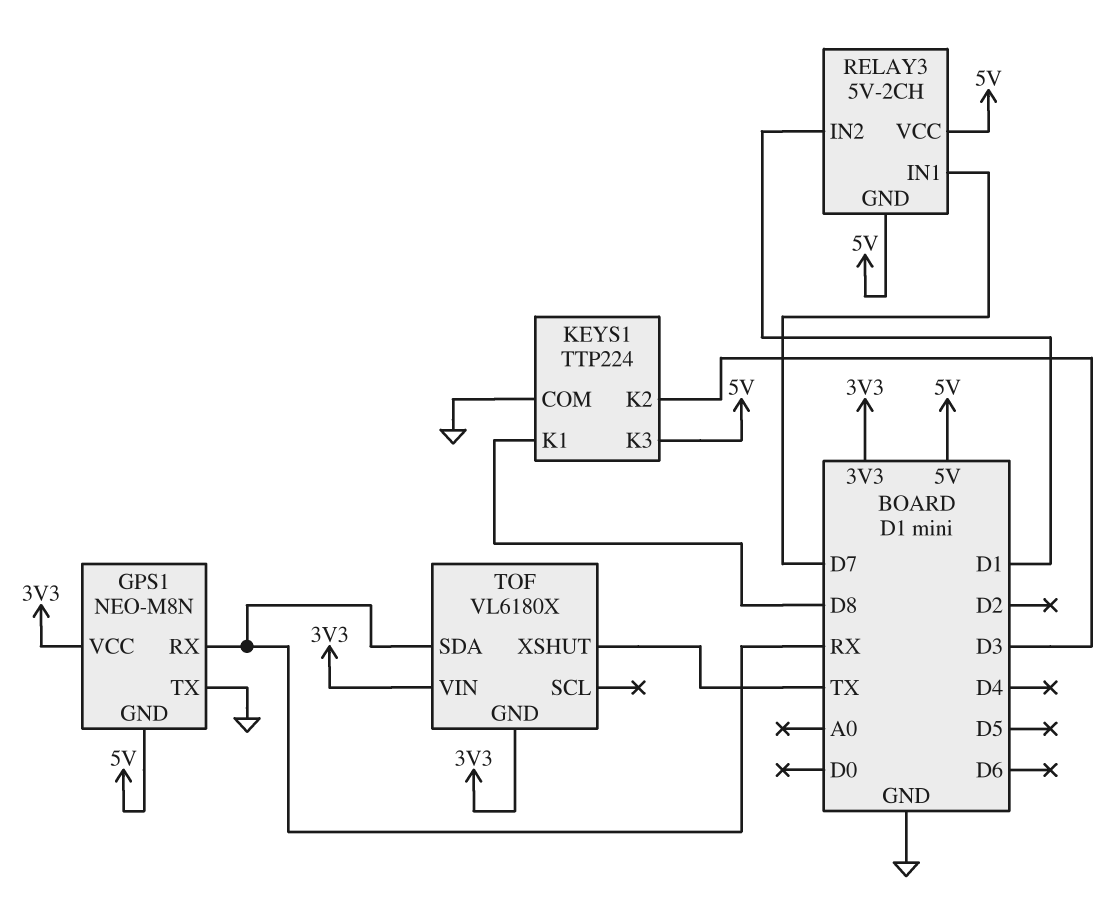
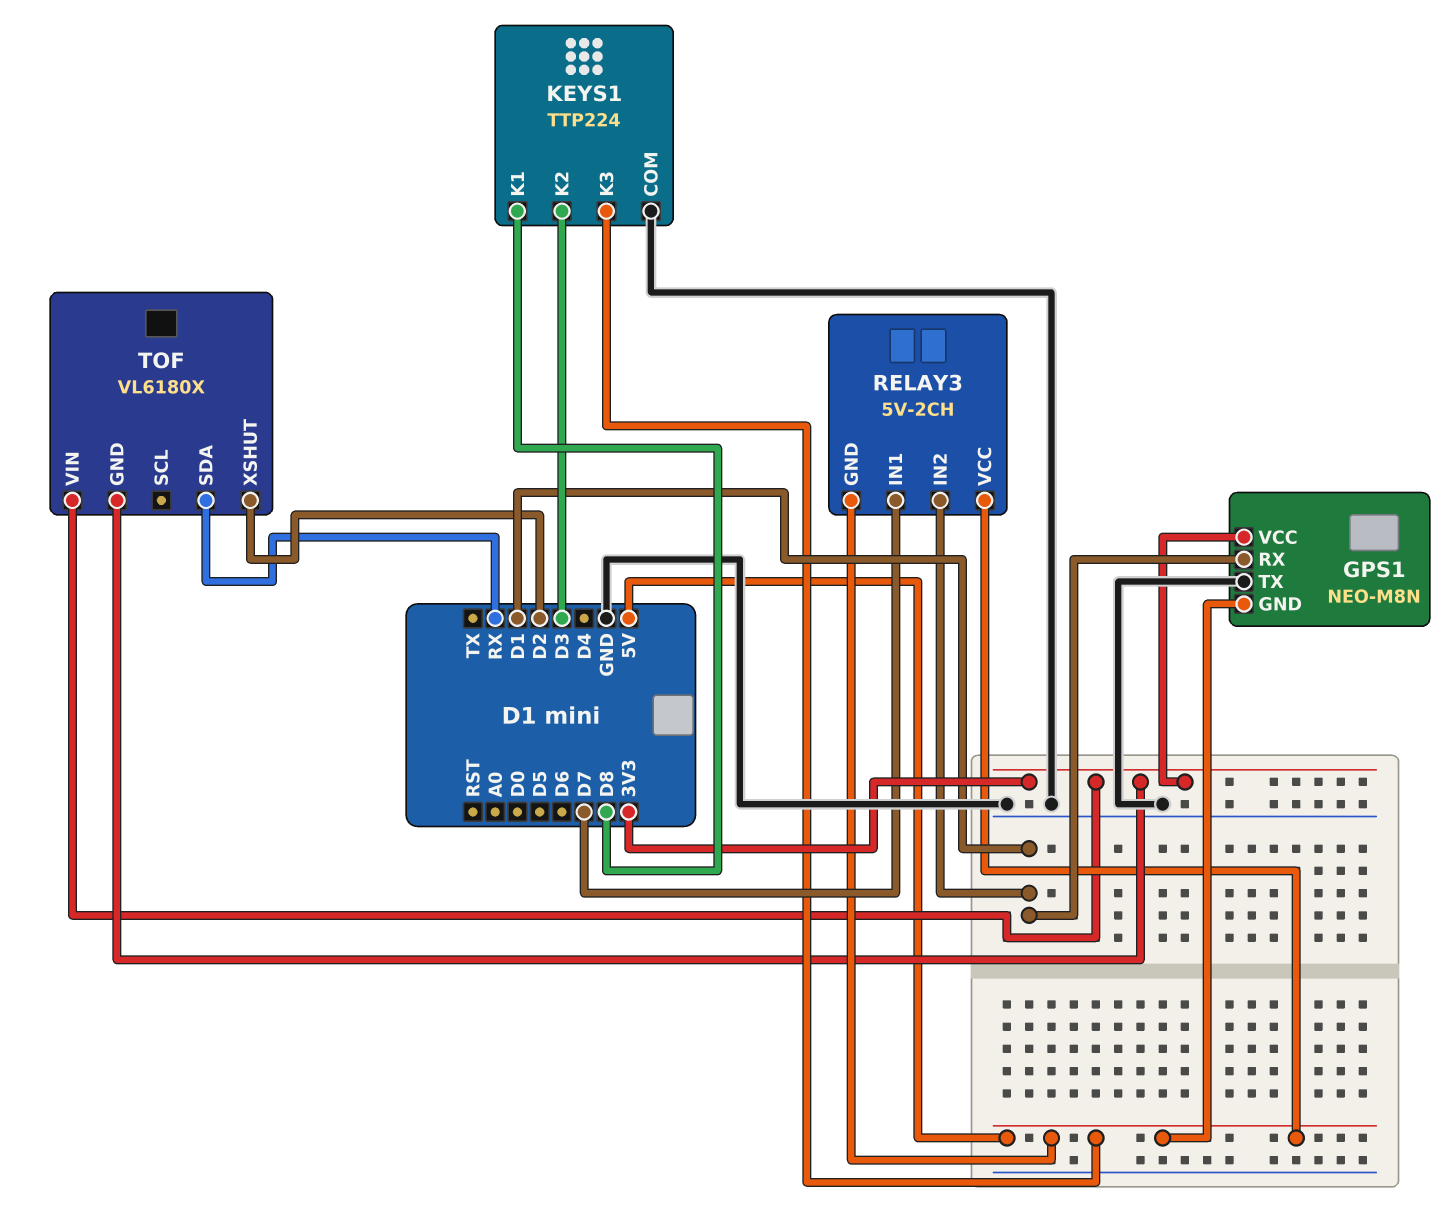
GPS1 pin RX: RX -> D1
TOF pin XSHUT: TX -> D2

